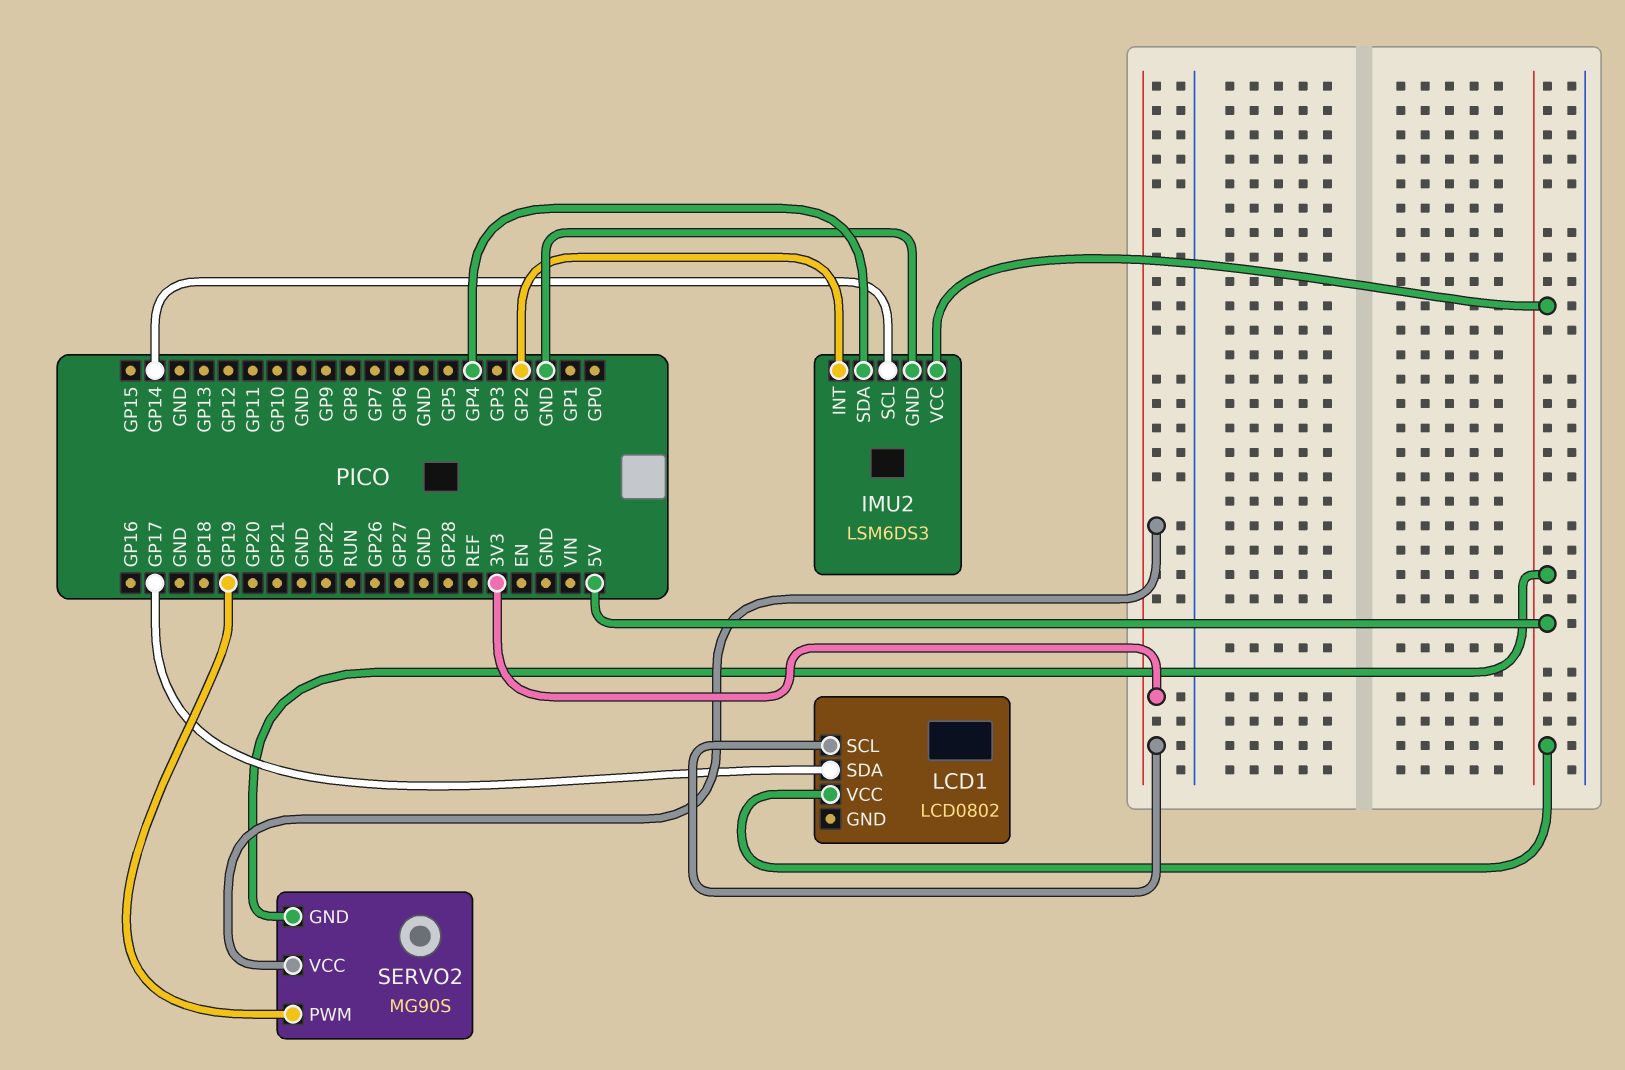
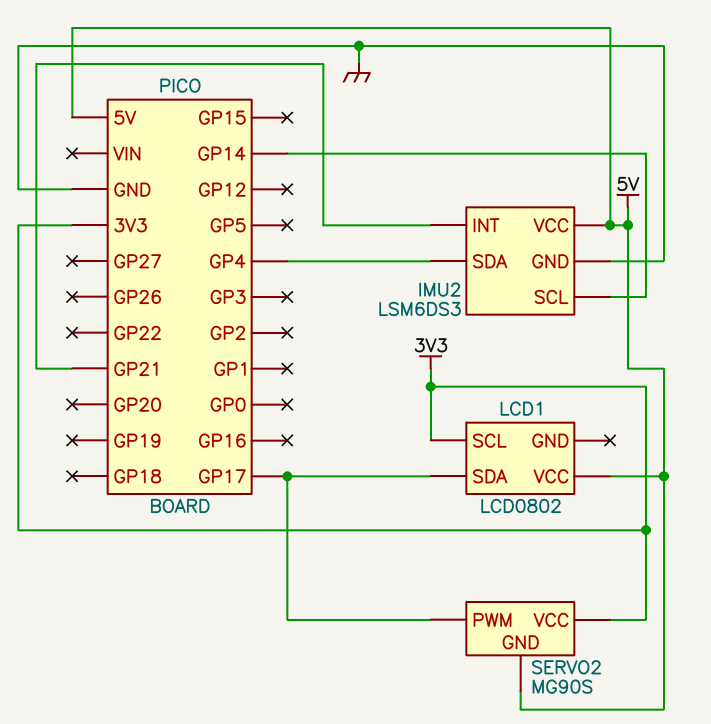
IMU2 pin INT: GP2 -> GP21
SERVO2 pin PWM: GP19 -> GP17

